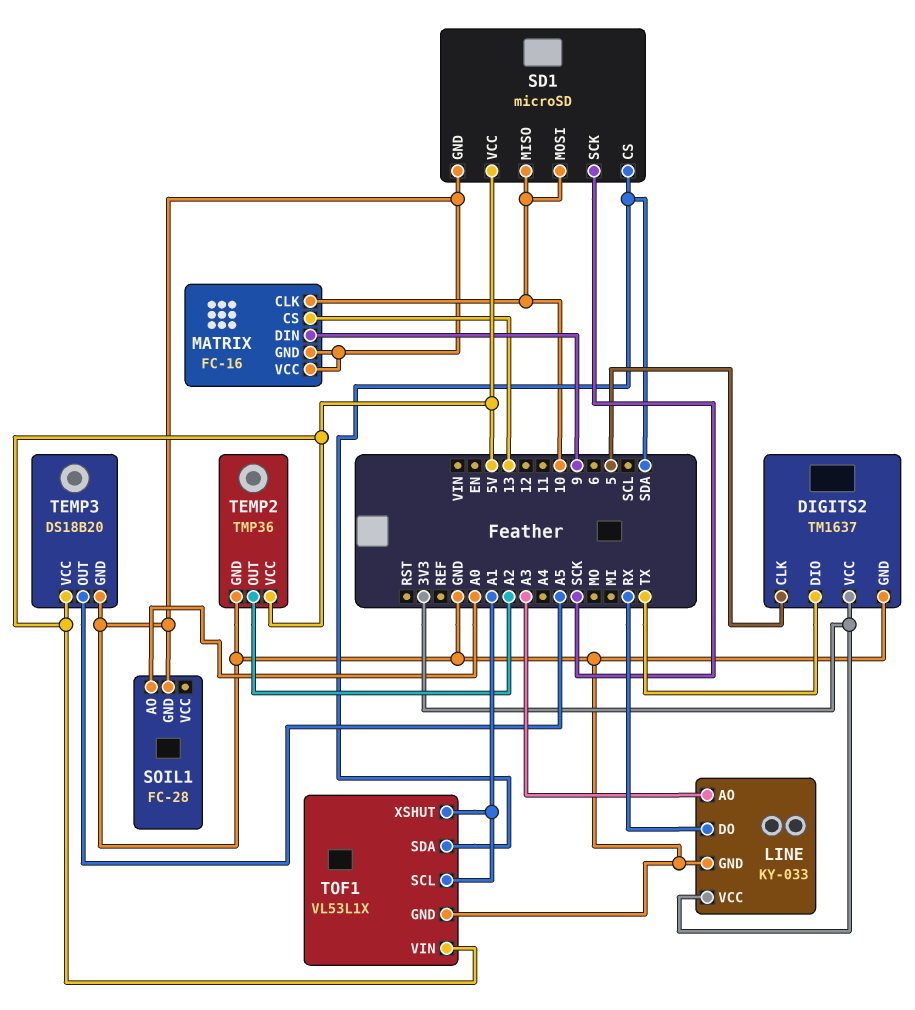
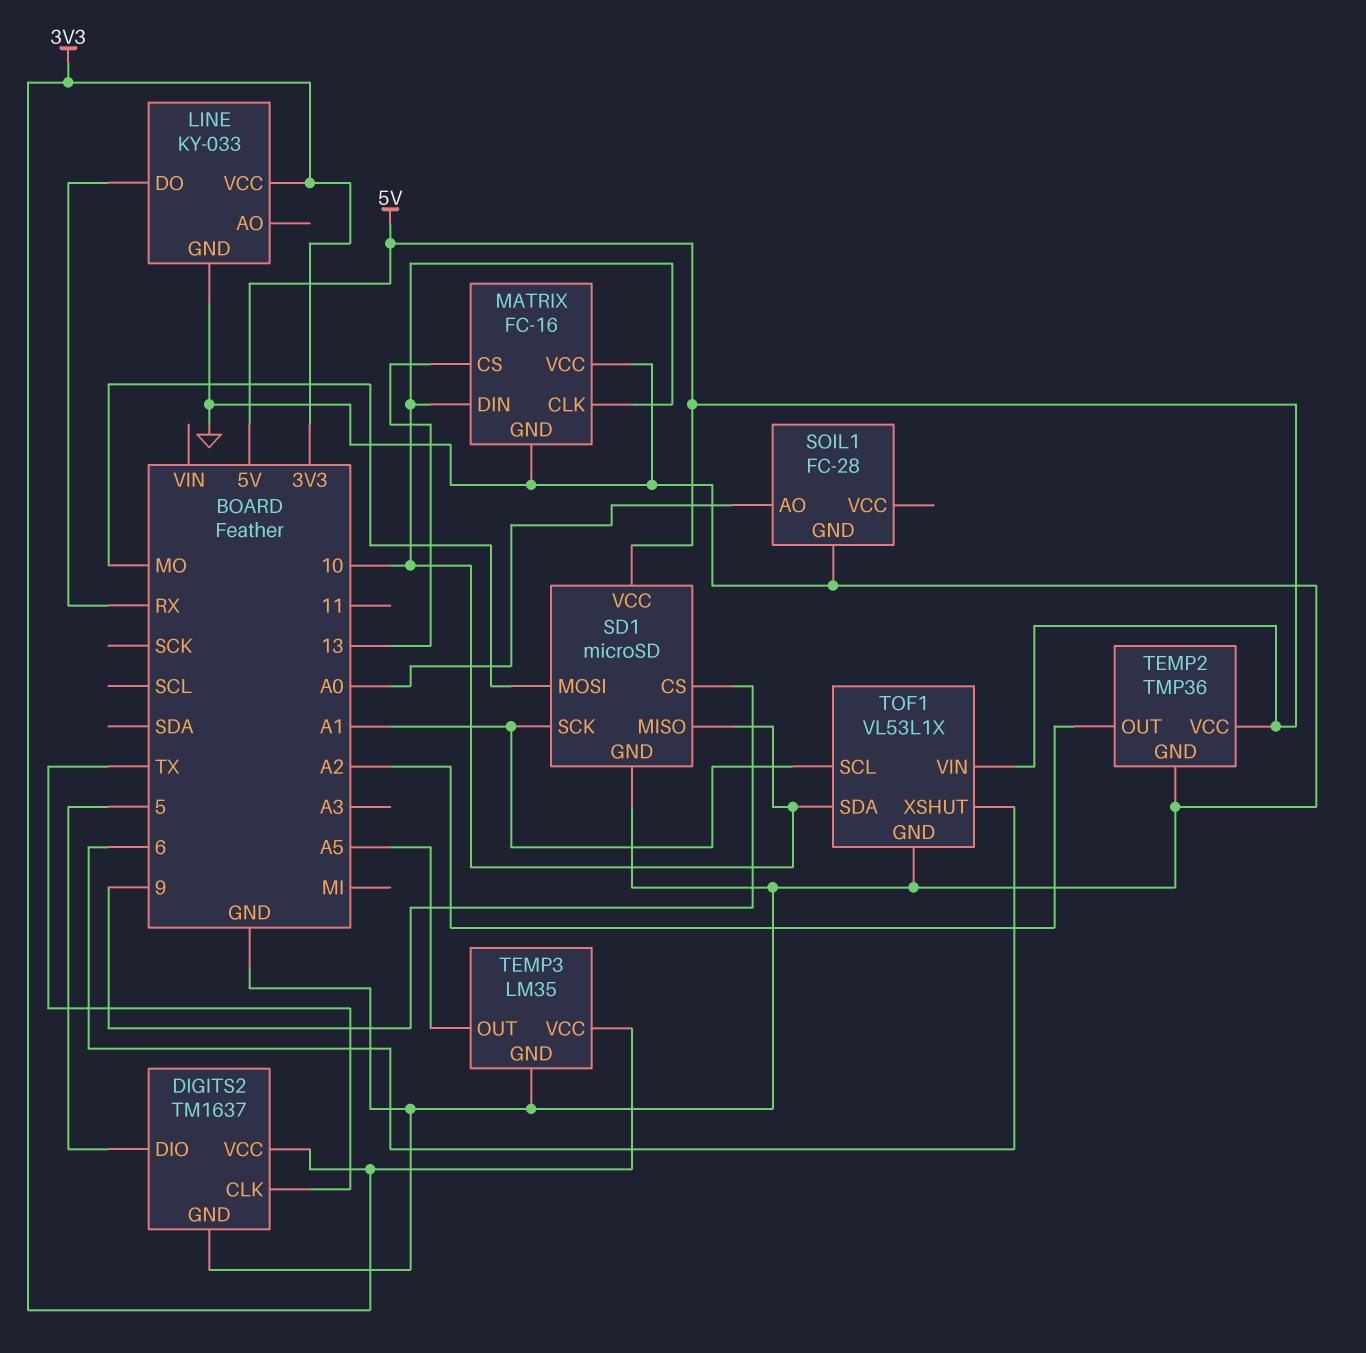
DIGITS2 pin CLK: 5 -> TX
DIGITS2 pin DIO: TX -> 5
LINE pin AO: A3 -> none
MATRIX pin DIN: 9 -> 10
SD1 pin CS: SDA -> 9
SD1 pin MOSI: 10 -> MO
SD1 pin SCK: SCK -> A1
TEMP3: DS18B20 -> LM35
TEMP3 pin VCC: 5V -> 3V3
TOF1 pin SDA: SDA -> 10
TOF1 pin XSHUT: A1 -> 6

